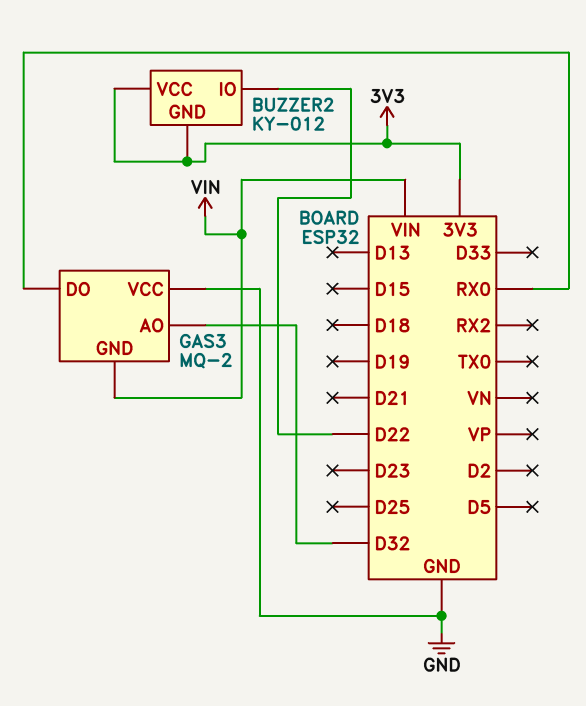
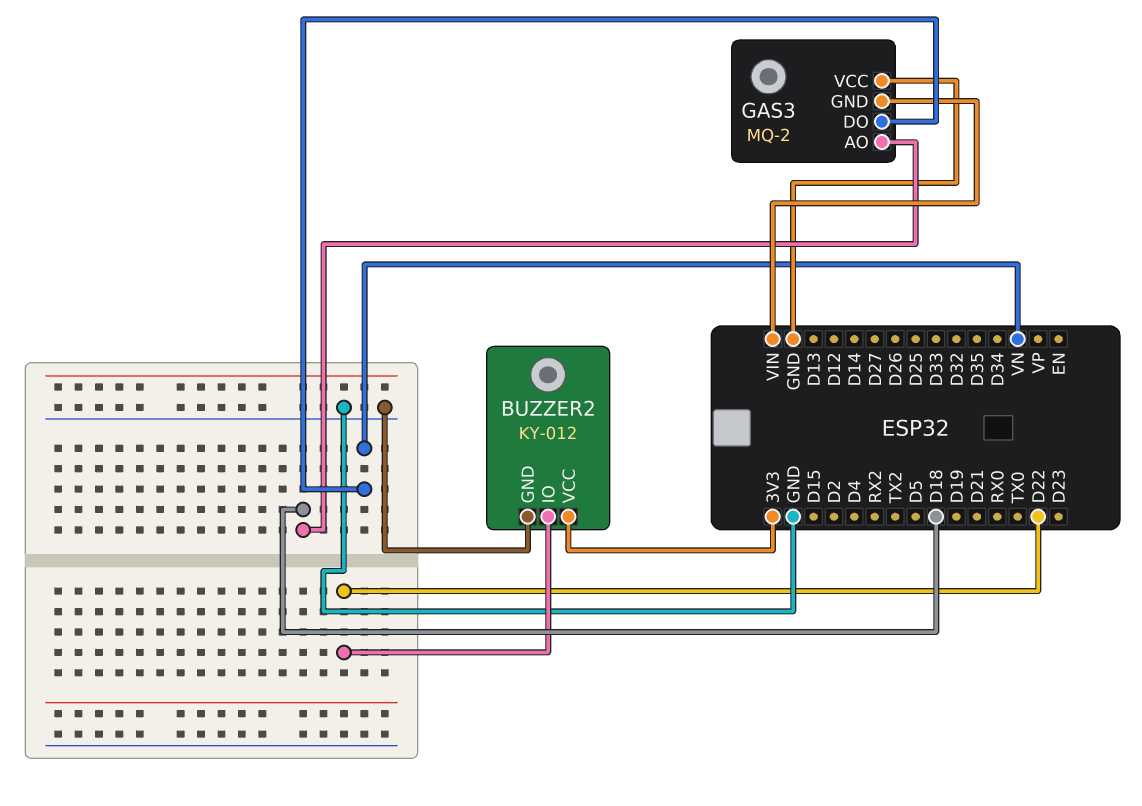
BUZZER2 pin GND: 3V3 -> GND
GAS3 pin AO: D32 -> D18
GAS3 pin DO: RX0 -> VN

